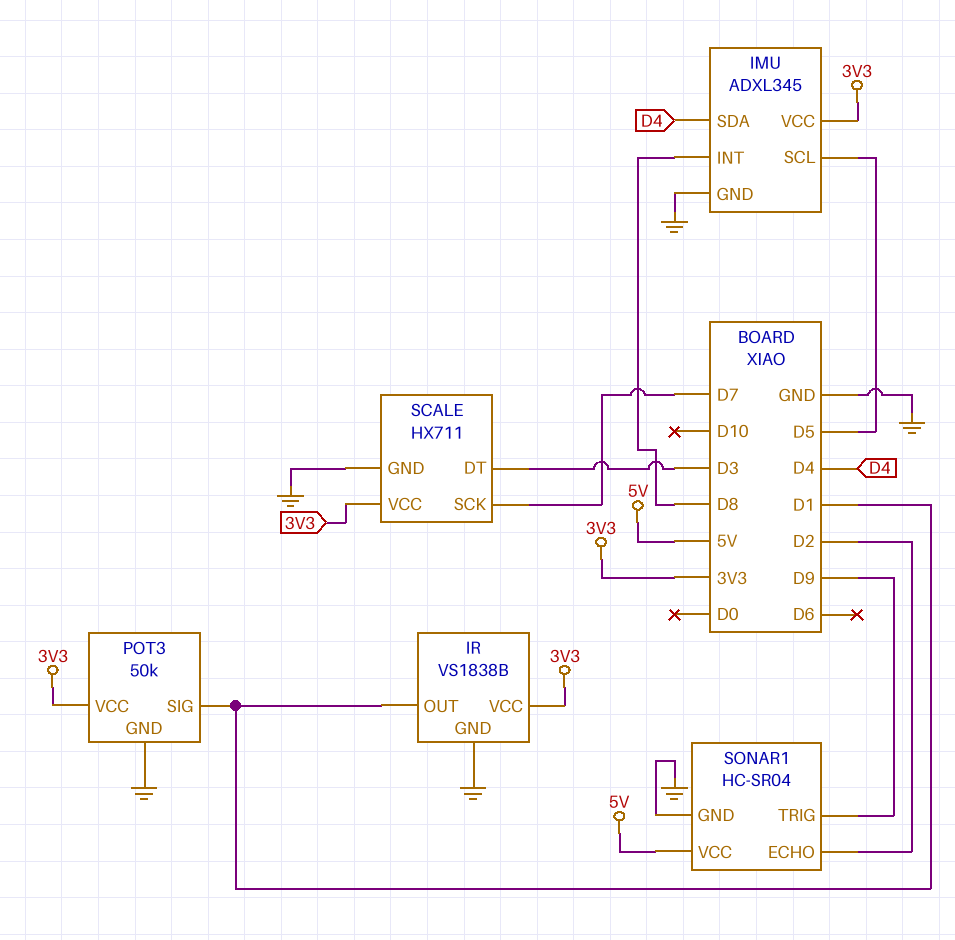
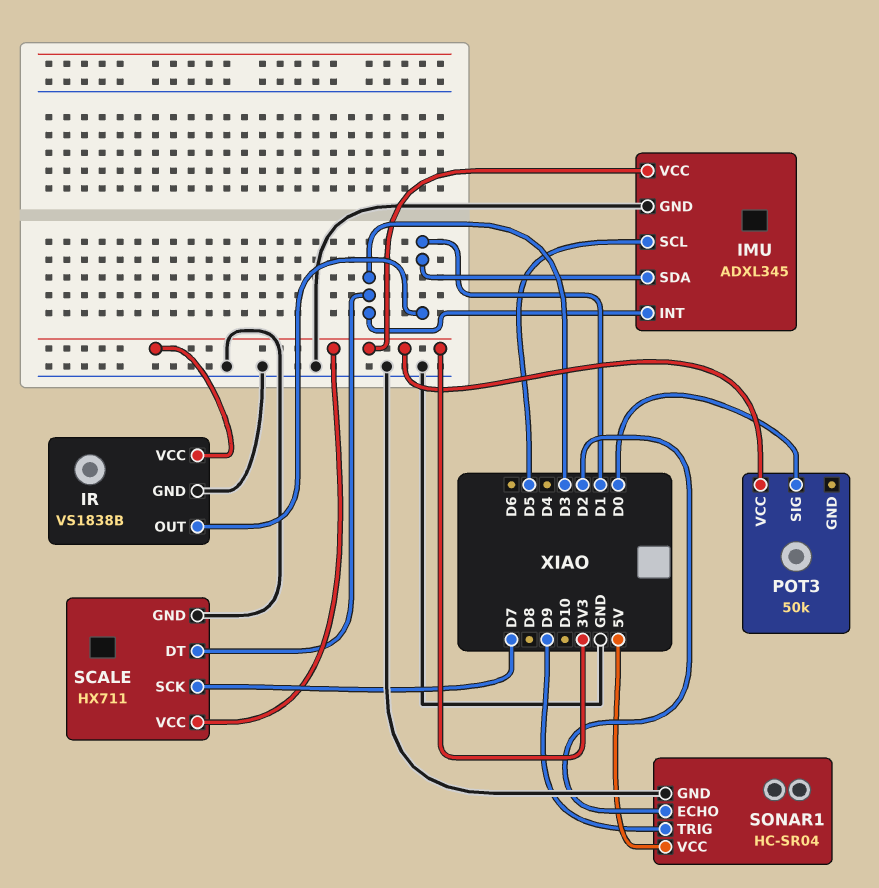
IMU pin INT: D8 -> D3
IMU pin SDA: D4 -> D1
POT3 pin GND: GND -> none
POT3 pin SIG: D1 -> D0

